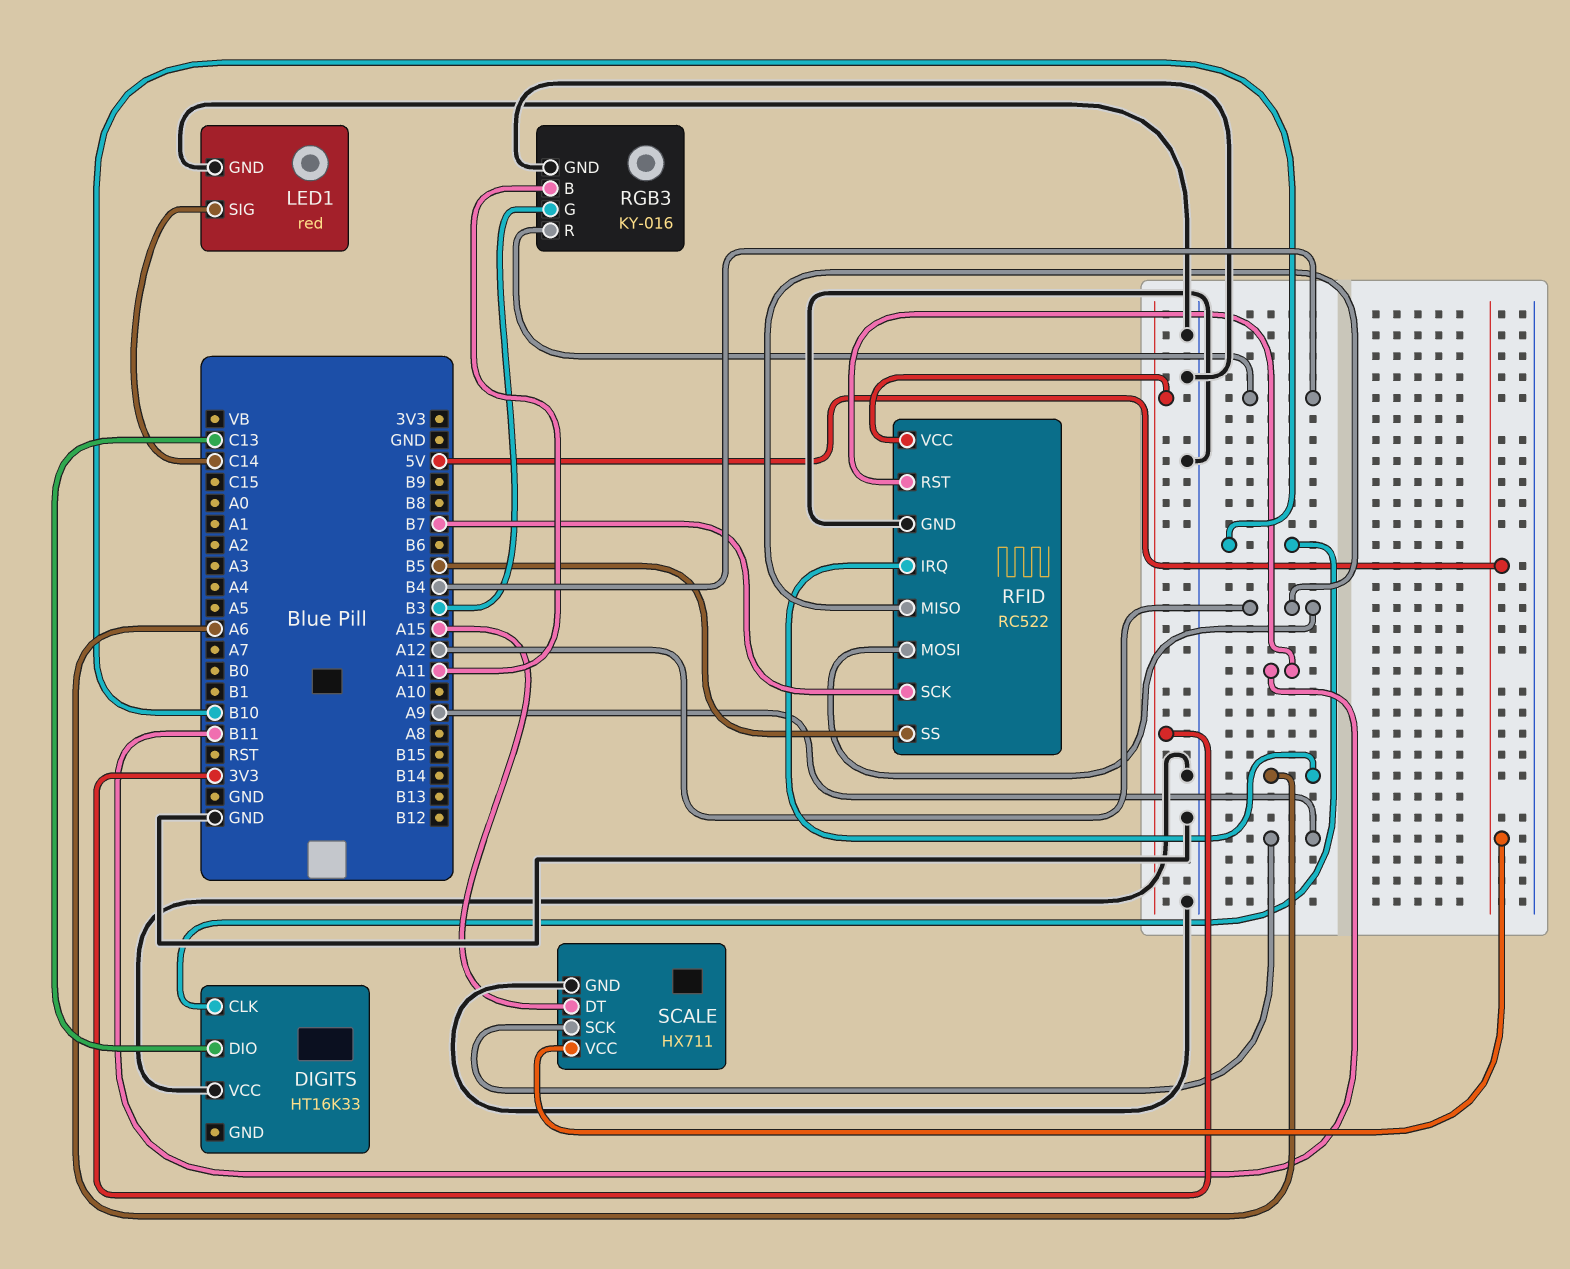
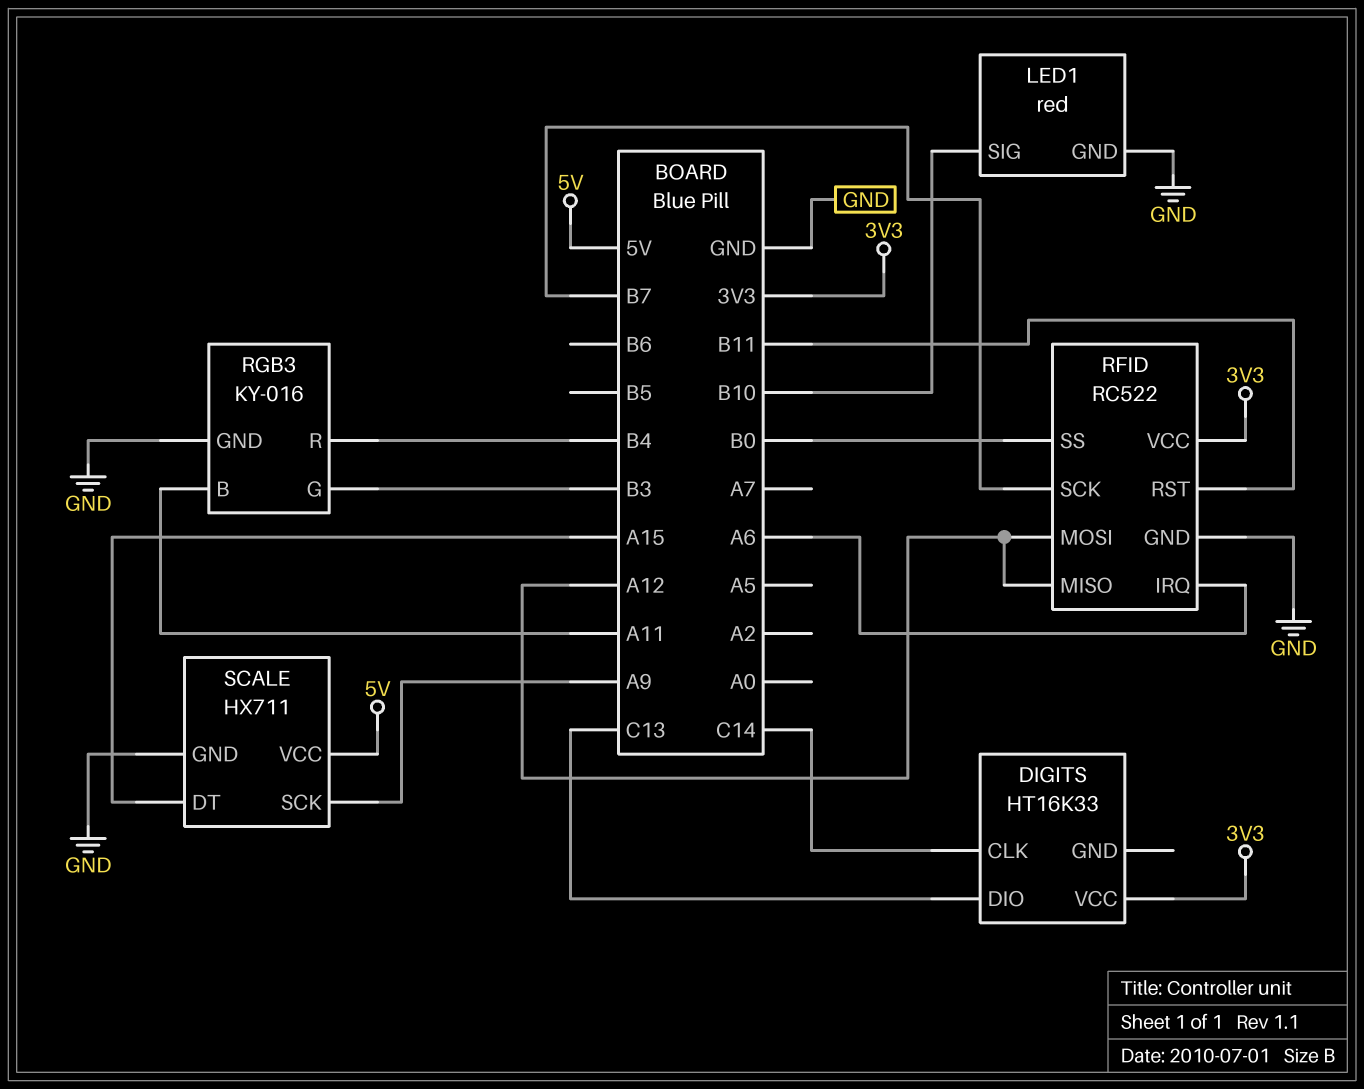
DIGITS pin CLK: B10 -> C14
DIGITS pin VCC: GND -> 3V3
LED1 pin SIG: C14 -> B10
RFID pin SS: B5 -> B0

